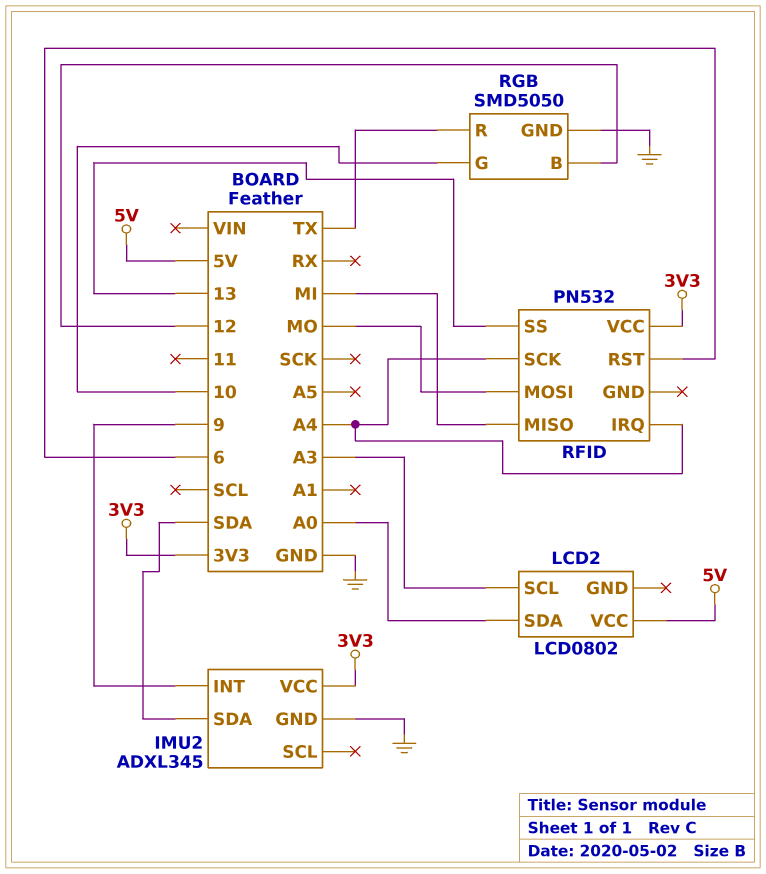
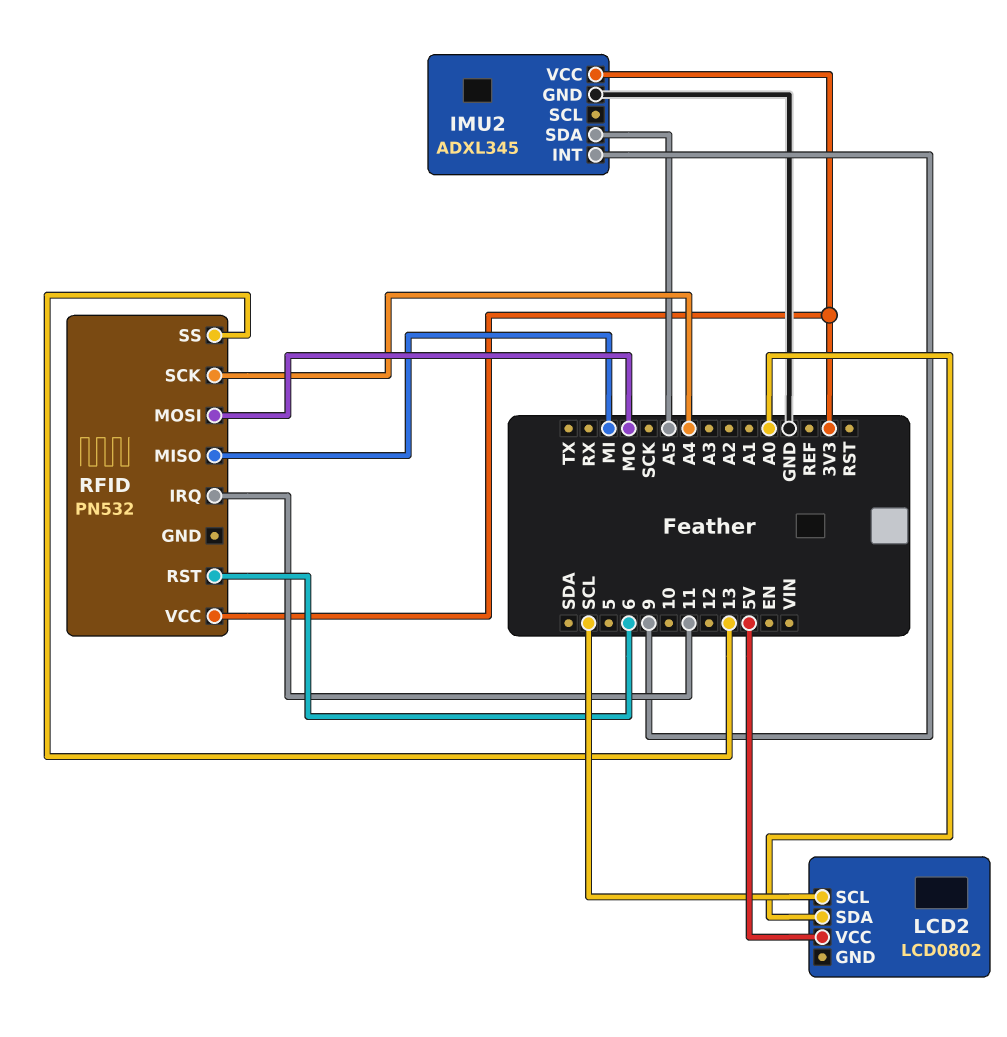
IMU2 pin SDA: SDA -> A5
LCD2 pin SCL: A3 -> SCL
RFID pin IRQ: A4 -> 11
RGB: SMD5050 -> none
RGB pin B: 12 -> none
RGB pin G: 10 -> none
RGB pin GND: GND -> none
RGB pin R: TX -> none

